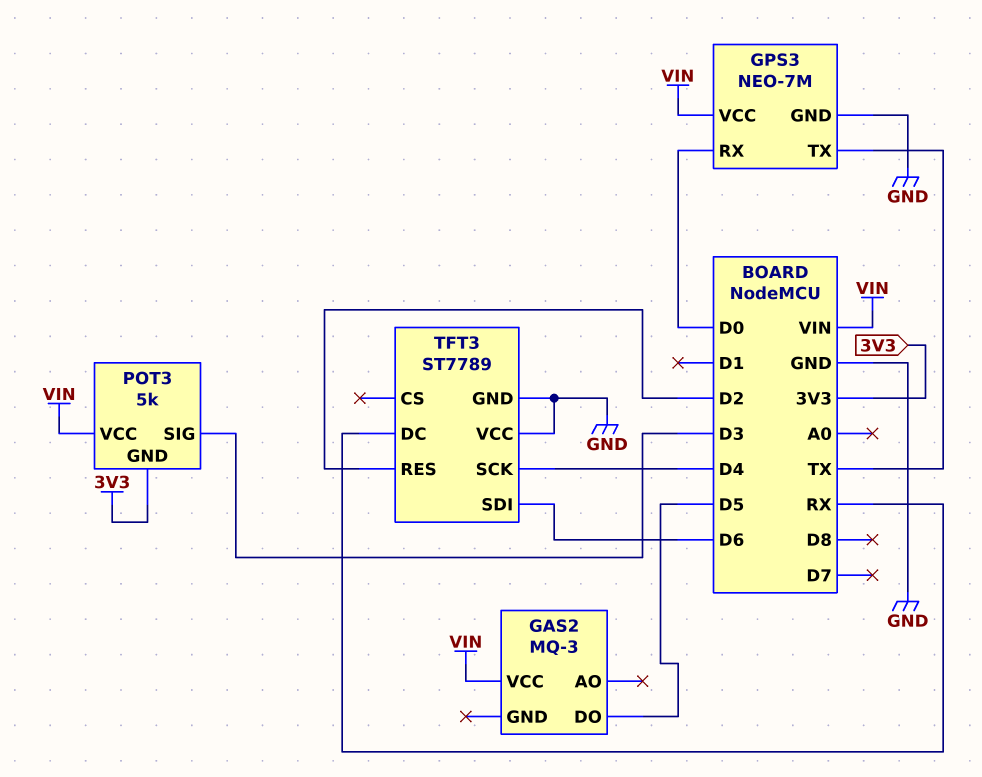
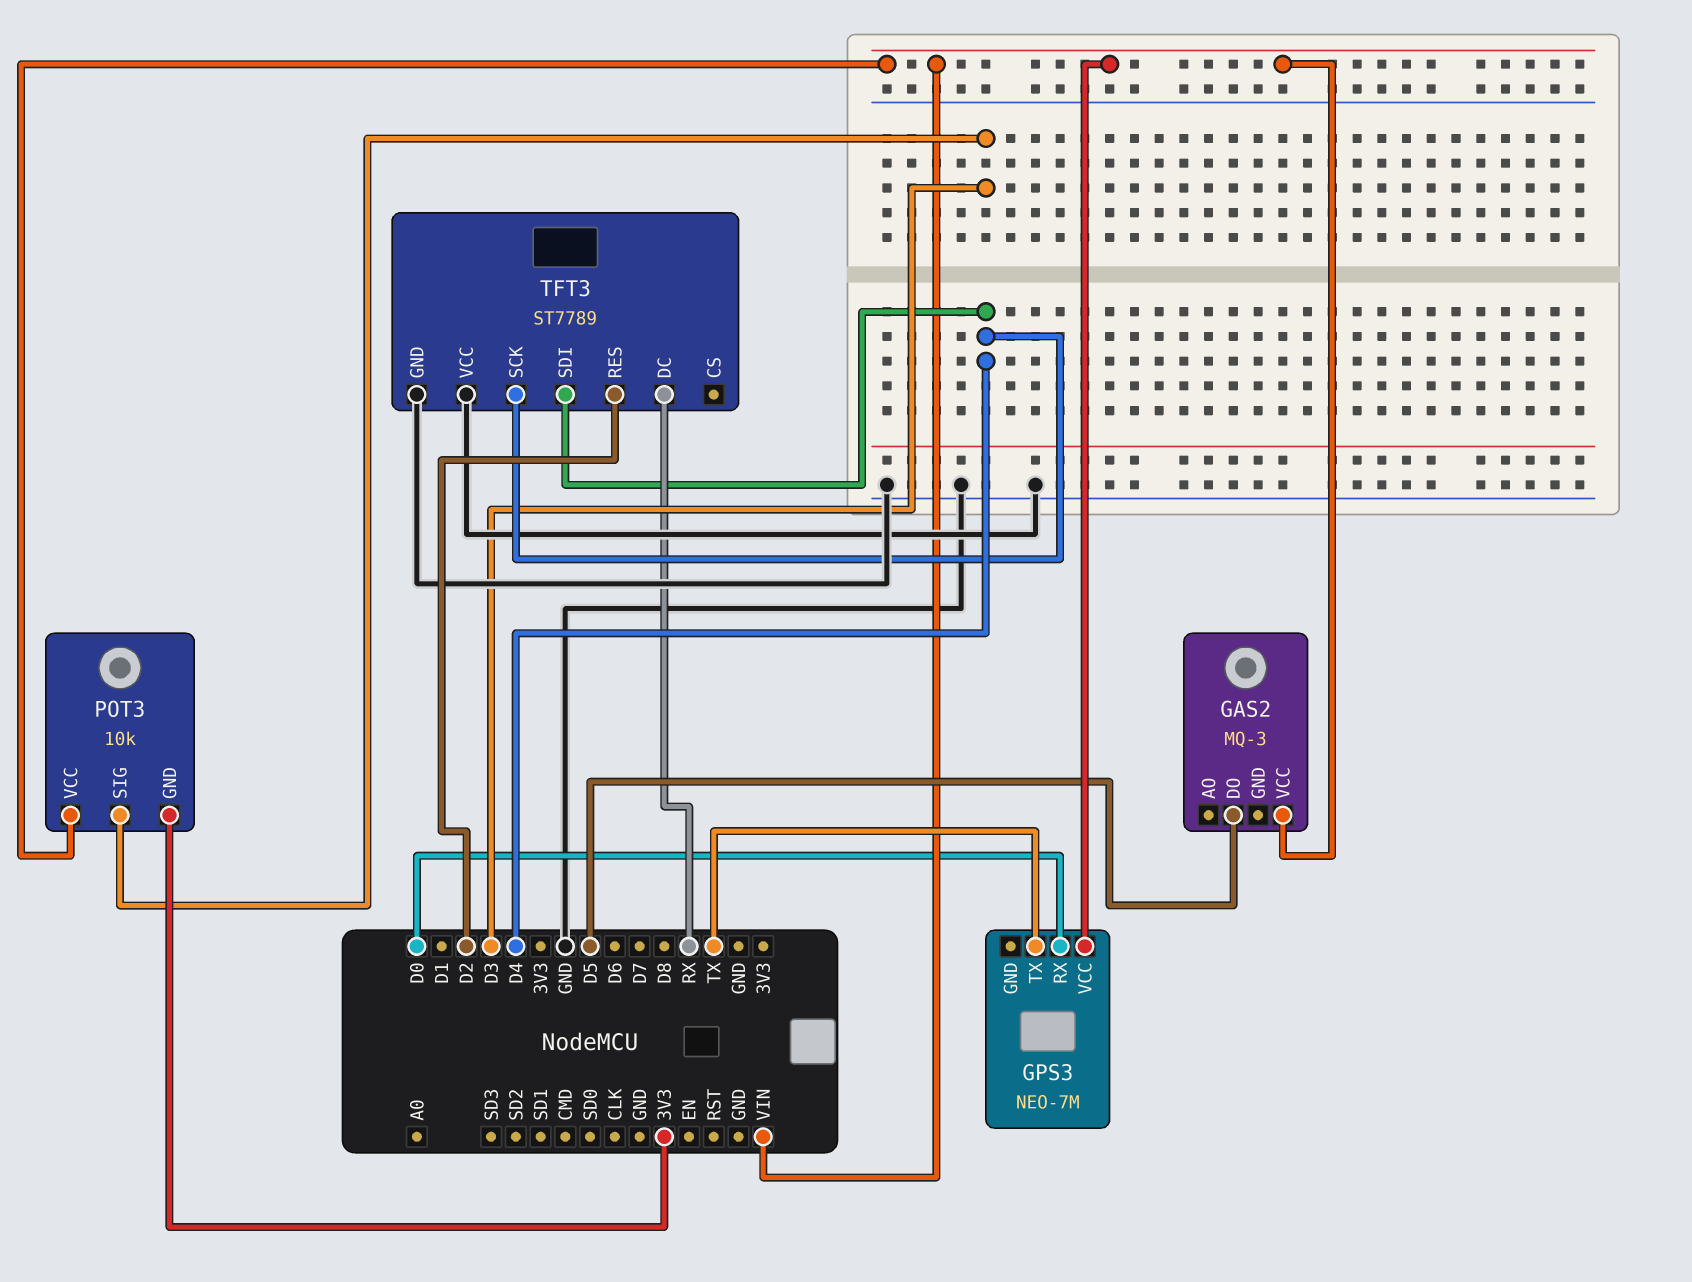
GPS3 pin GND: GND -> none
POT3: 5k -> 10k
TFT3 pin SDI: D6 -> D4

